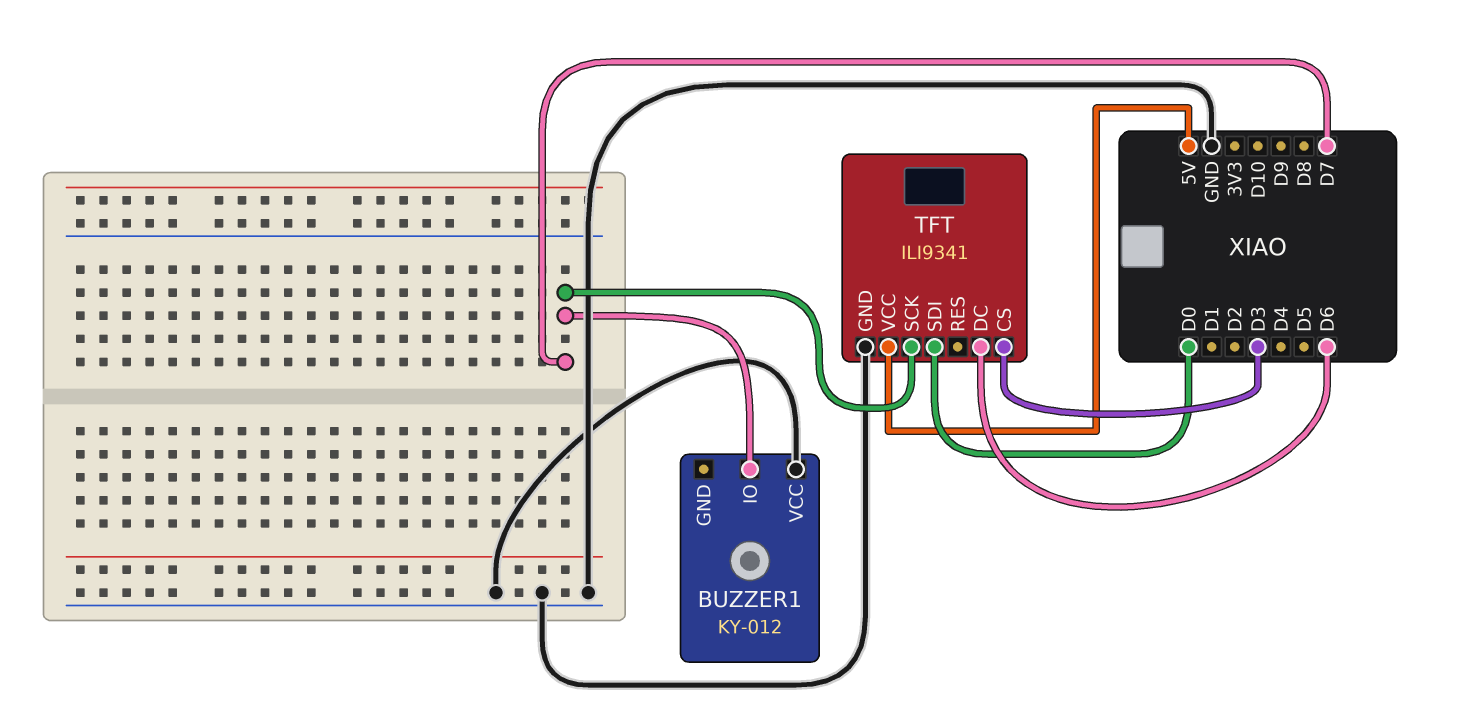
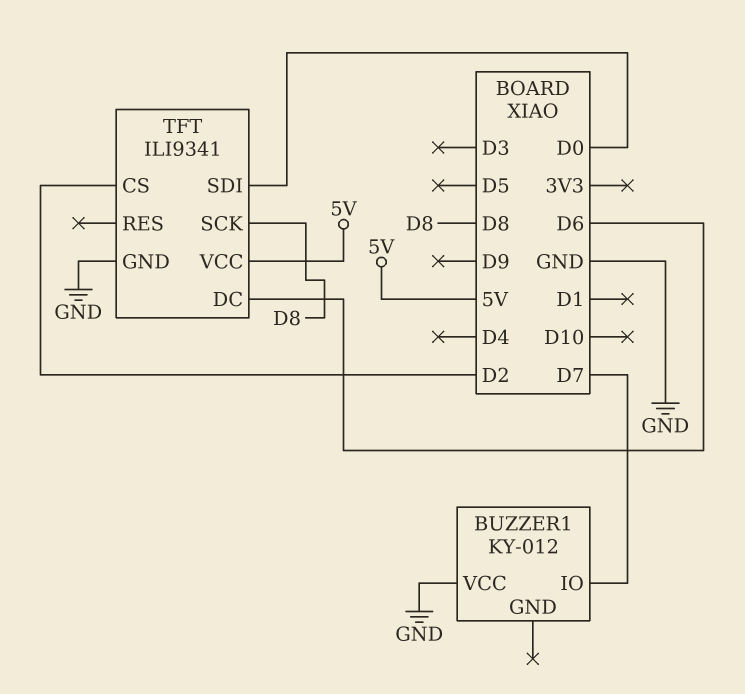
TFT pin CS: D3 -> D2
TFT pin SCK: D7 -> D8

